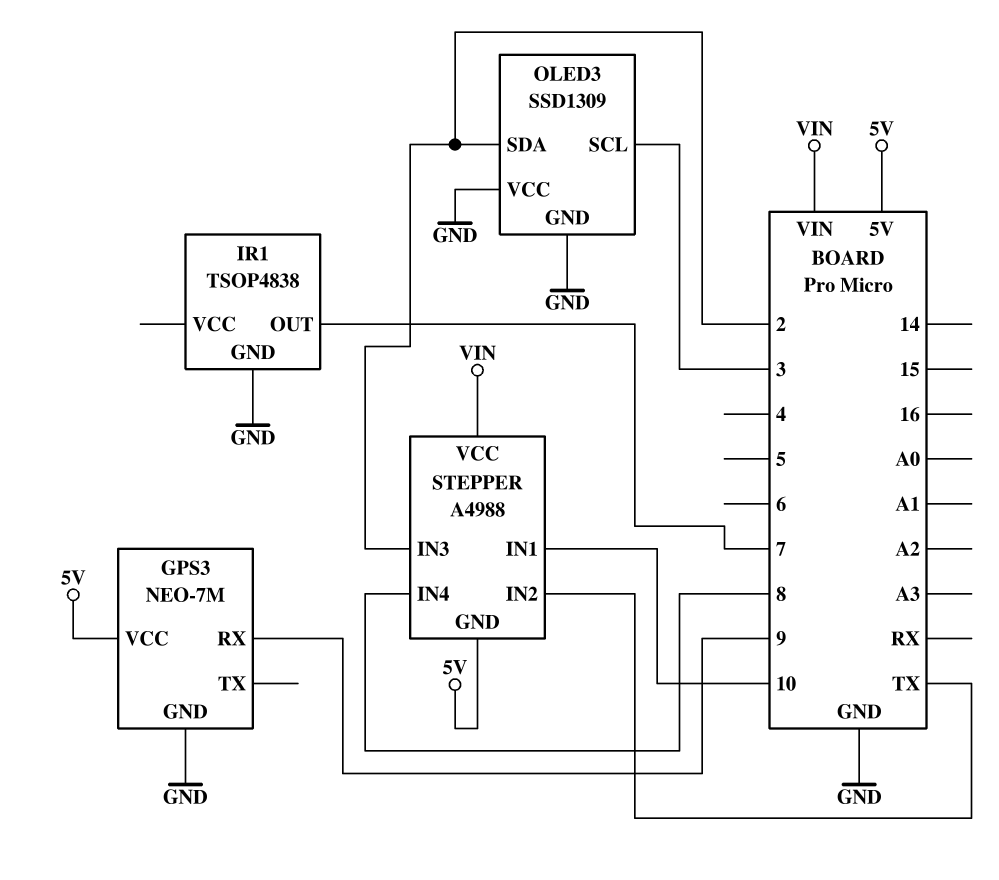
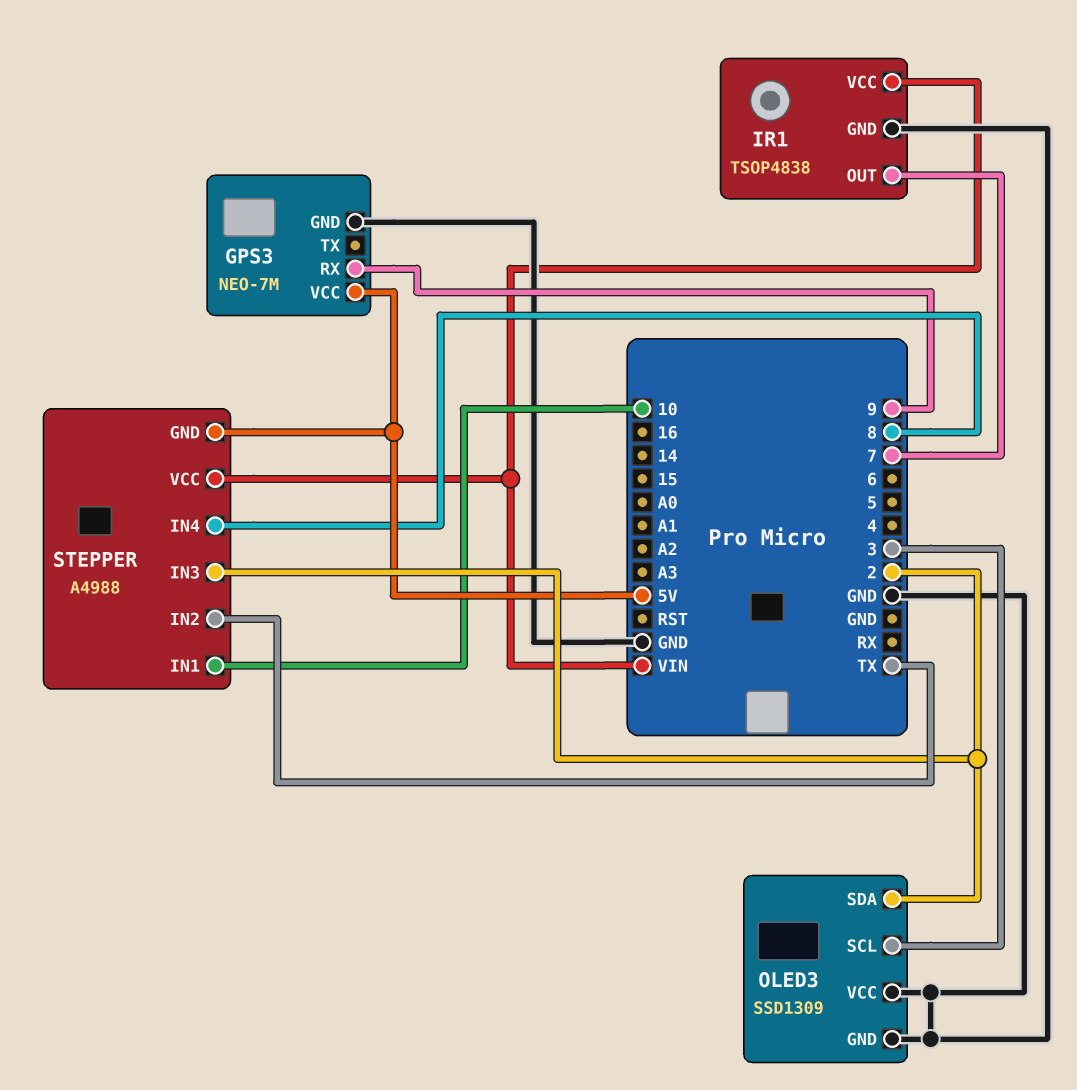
IR1 pin VCC: none -> VIN

